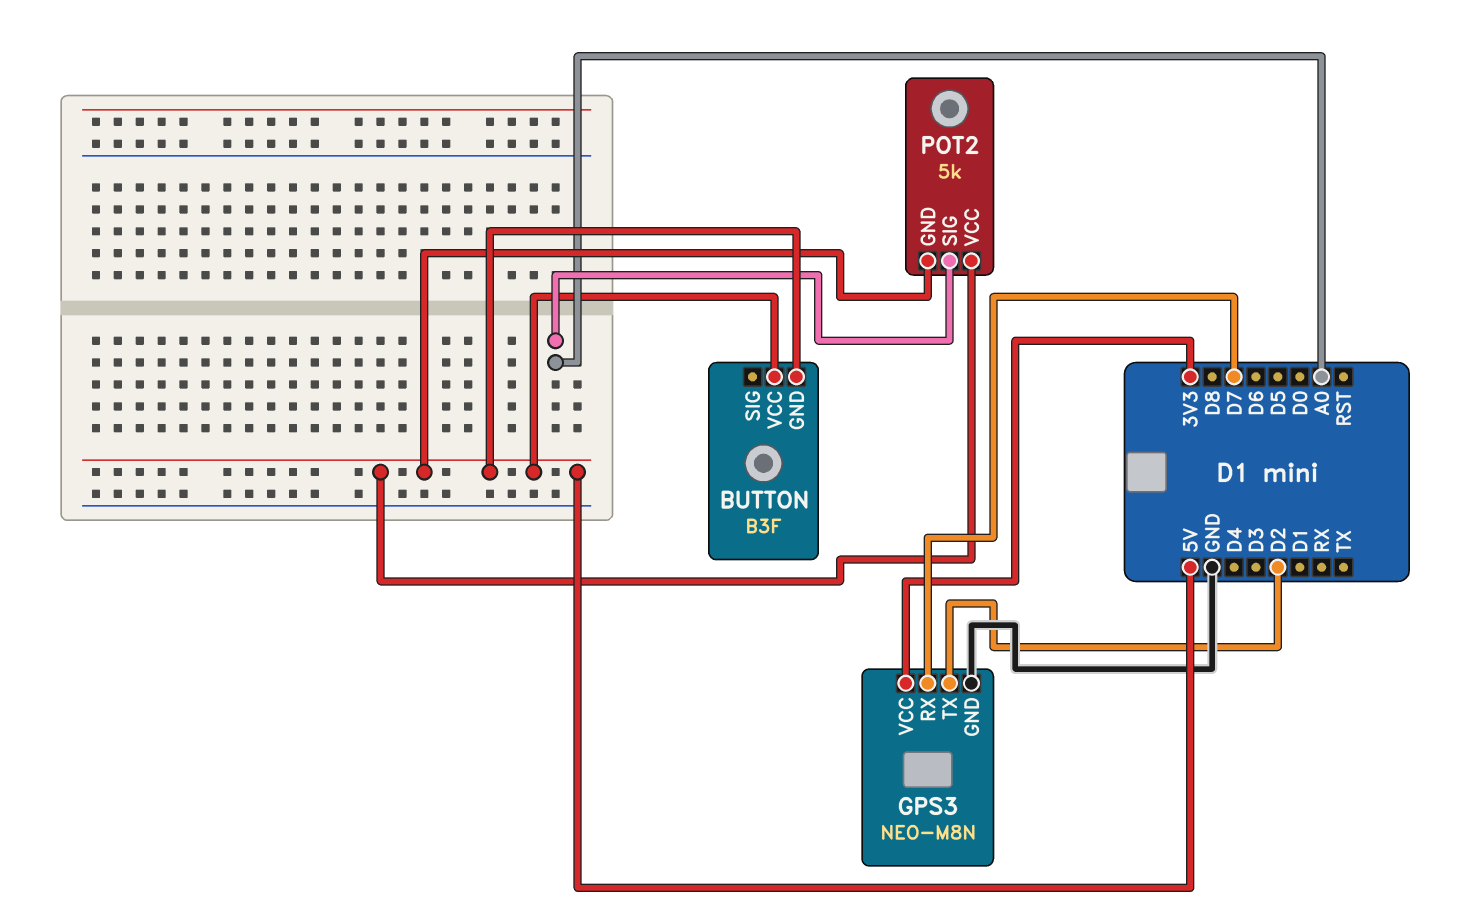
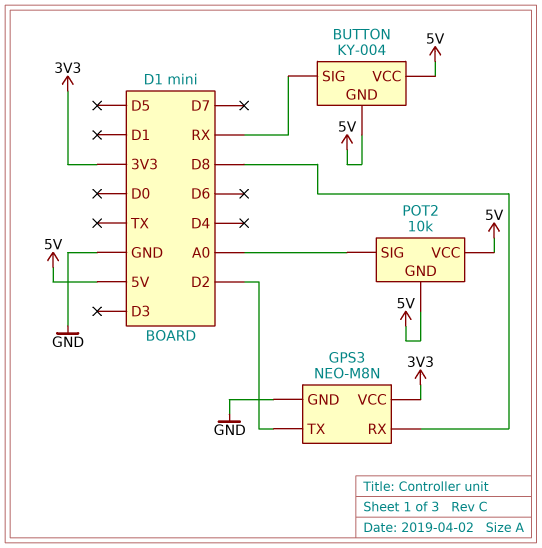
BUTTON: B3F -> KY-004
BUTTON pin SIG: none -> RX
GPS3 pin RX: D7 -> D8
POT2: 5k -> 10k

